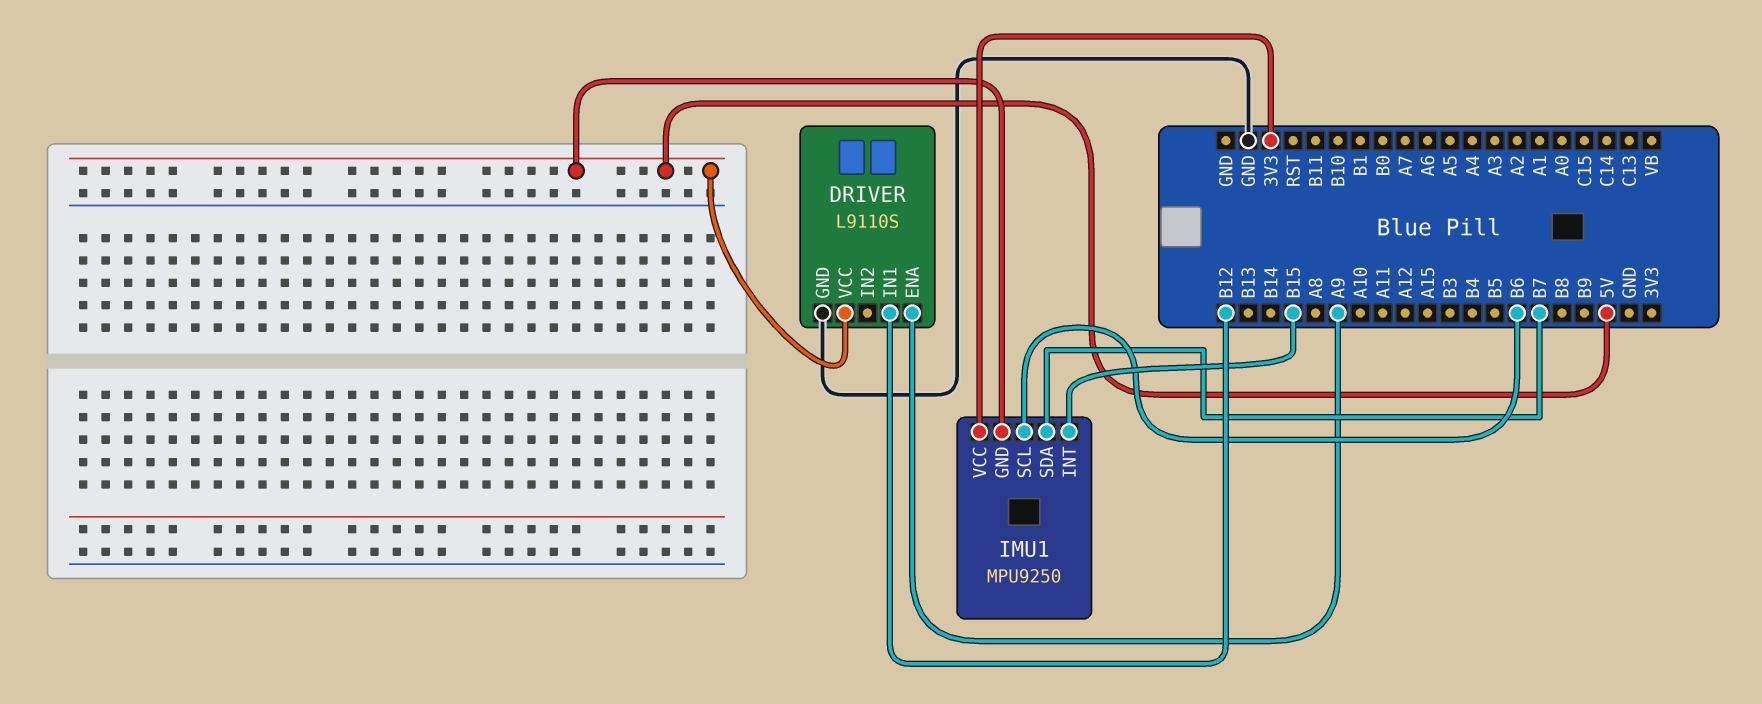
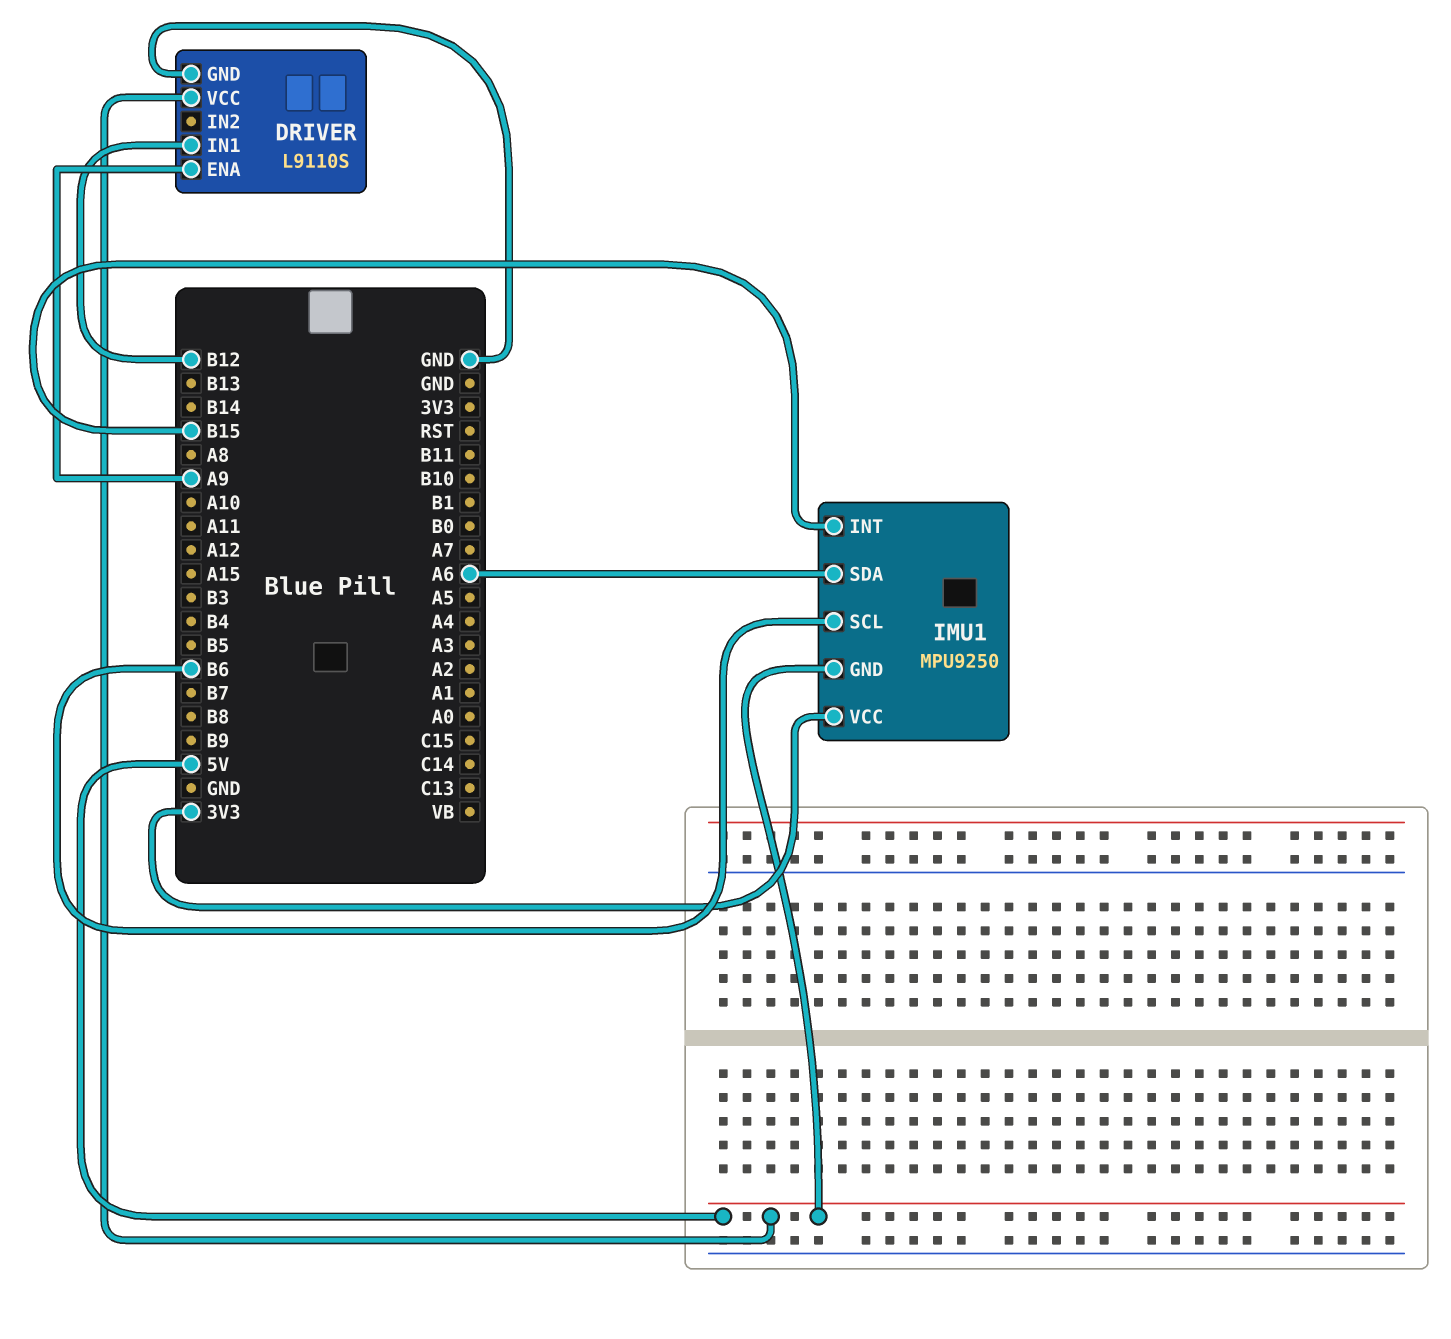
IMU1 pin SDA: B7 -> A6

